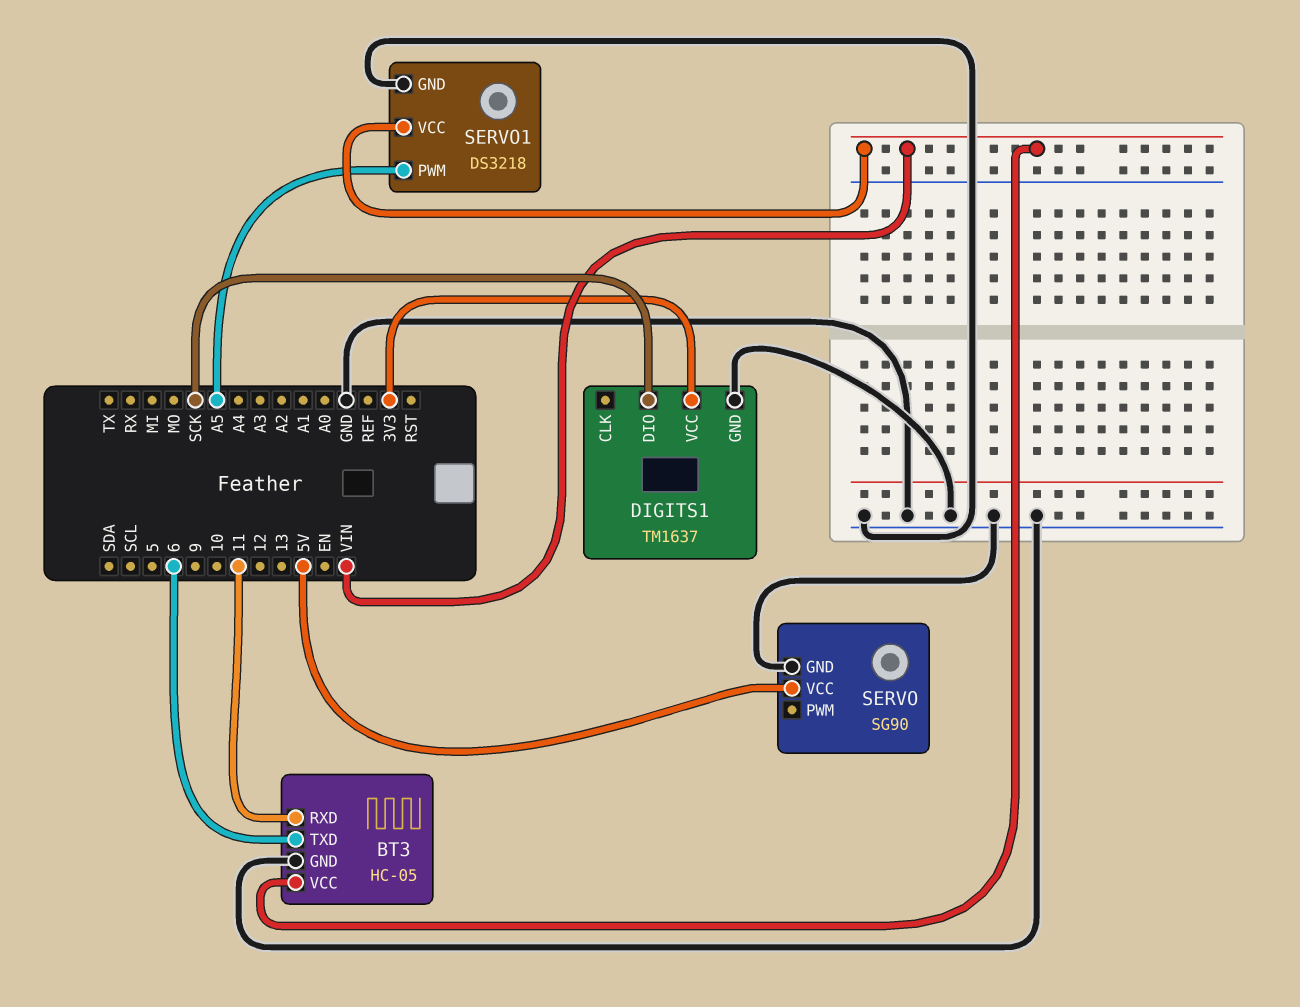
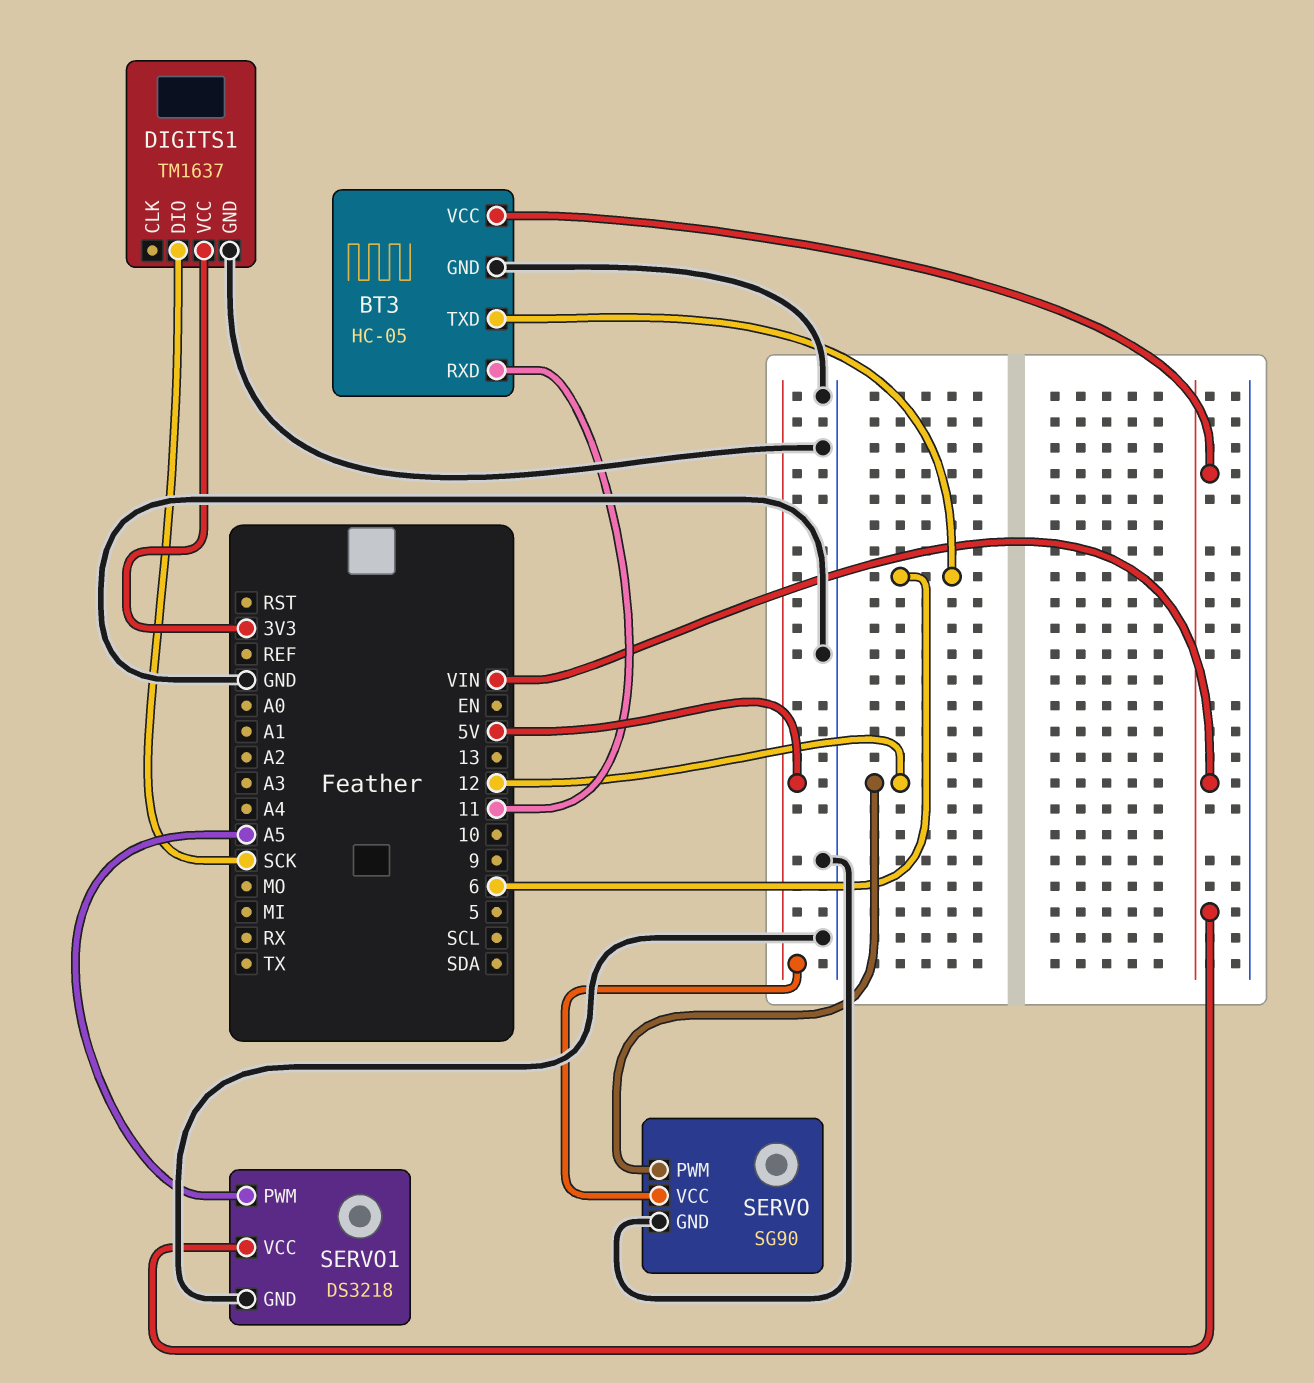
SERVO pin PWM: none -> 12

